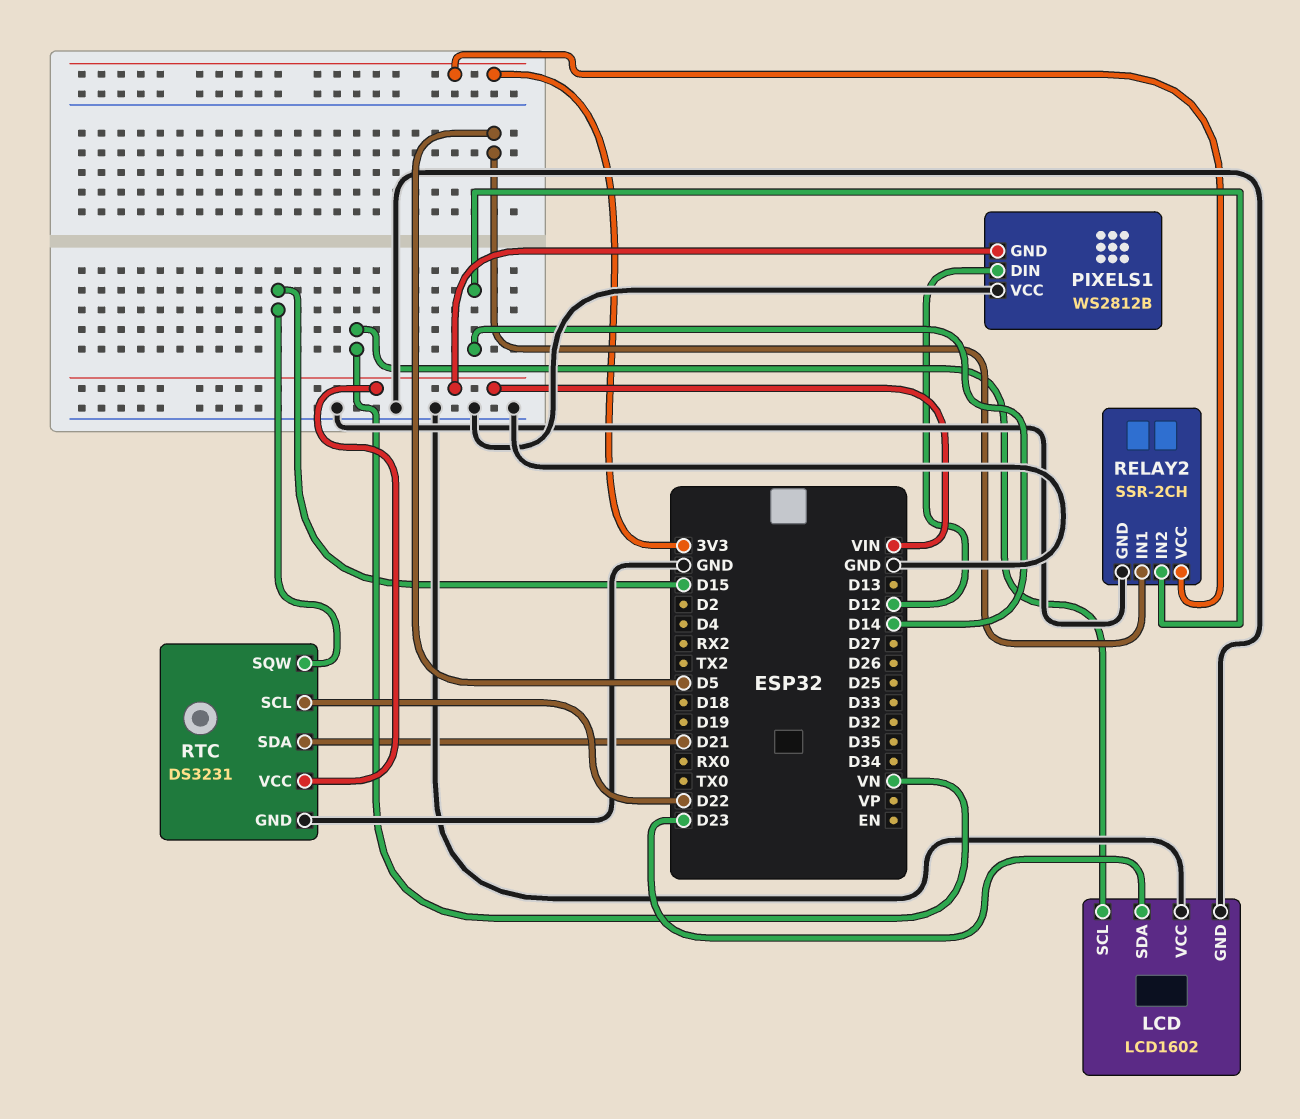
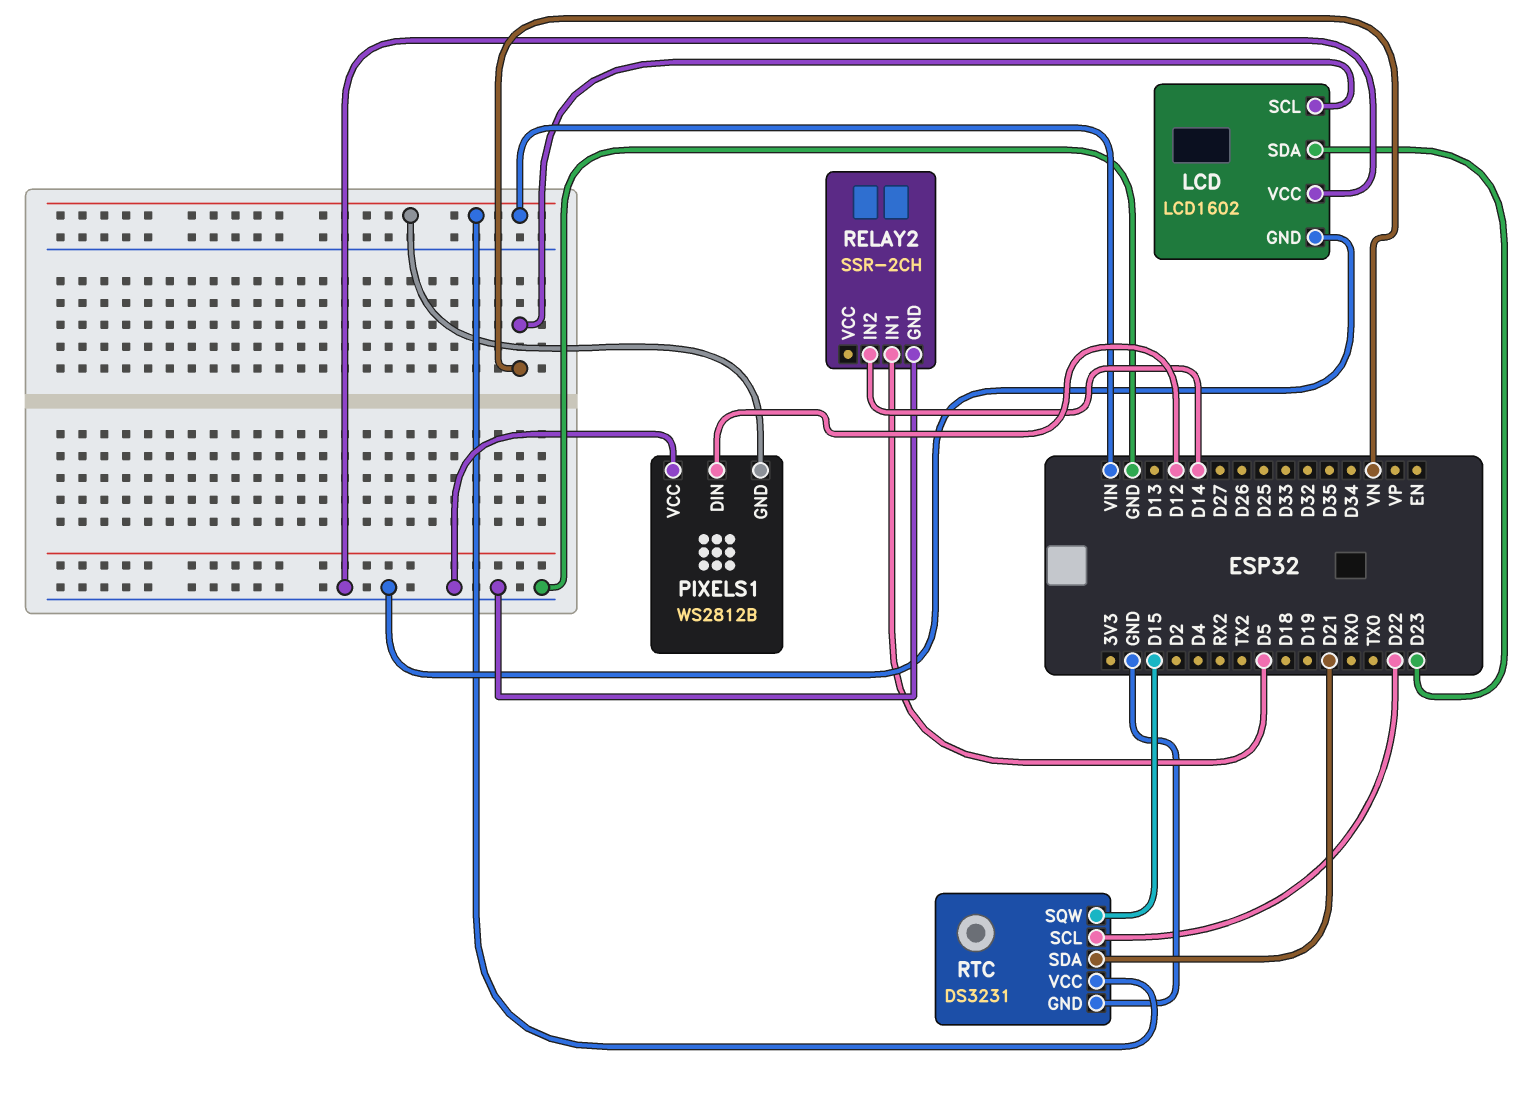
RELAY2 pin VCC: 3V3 -> none

